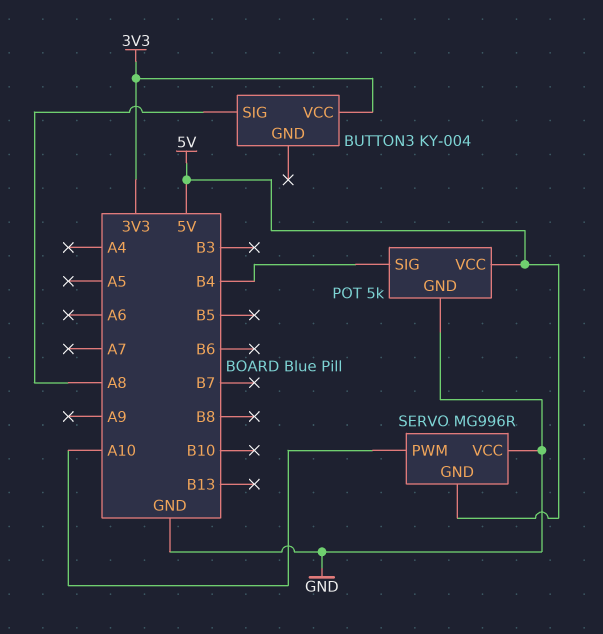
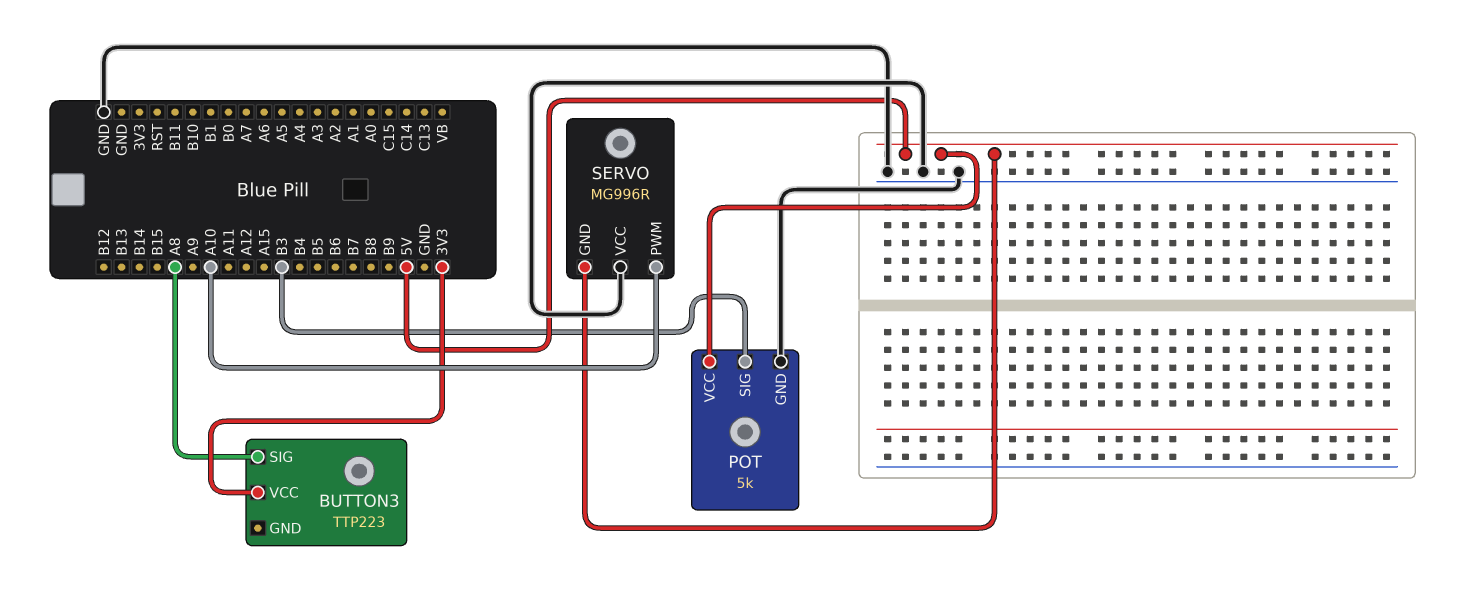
BUTTON3: KY-004 -> TTP223
POT pin SIG: B4 -> B3

